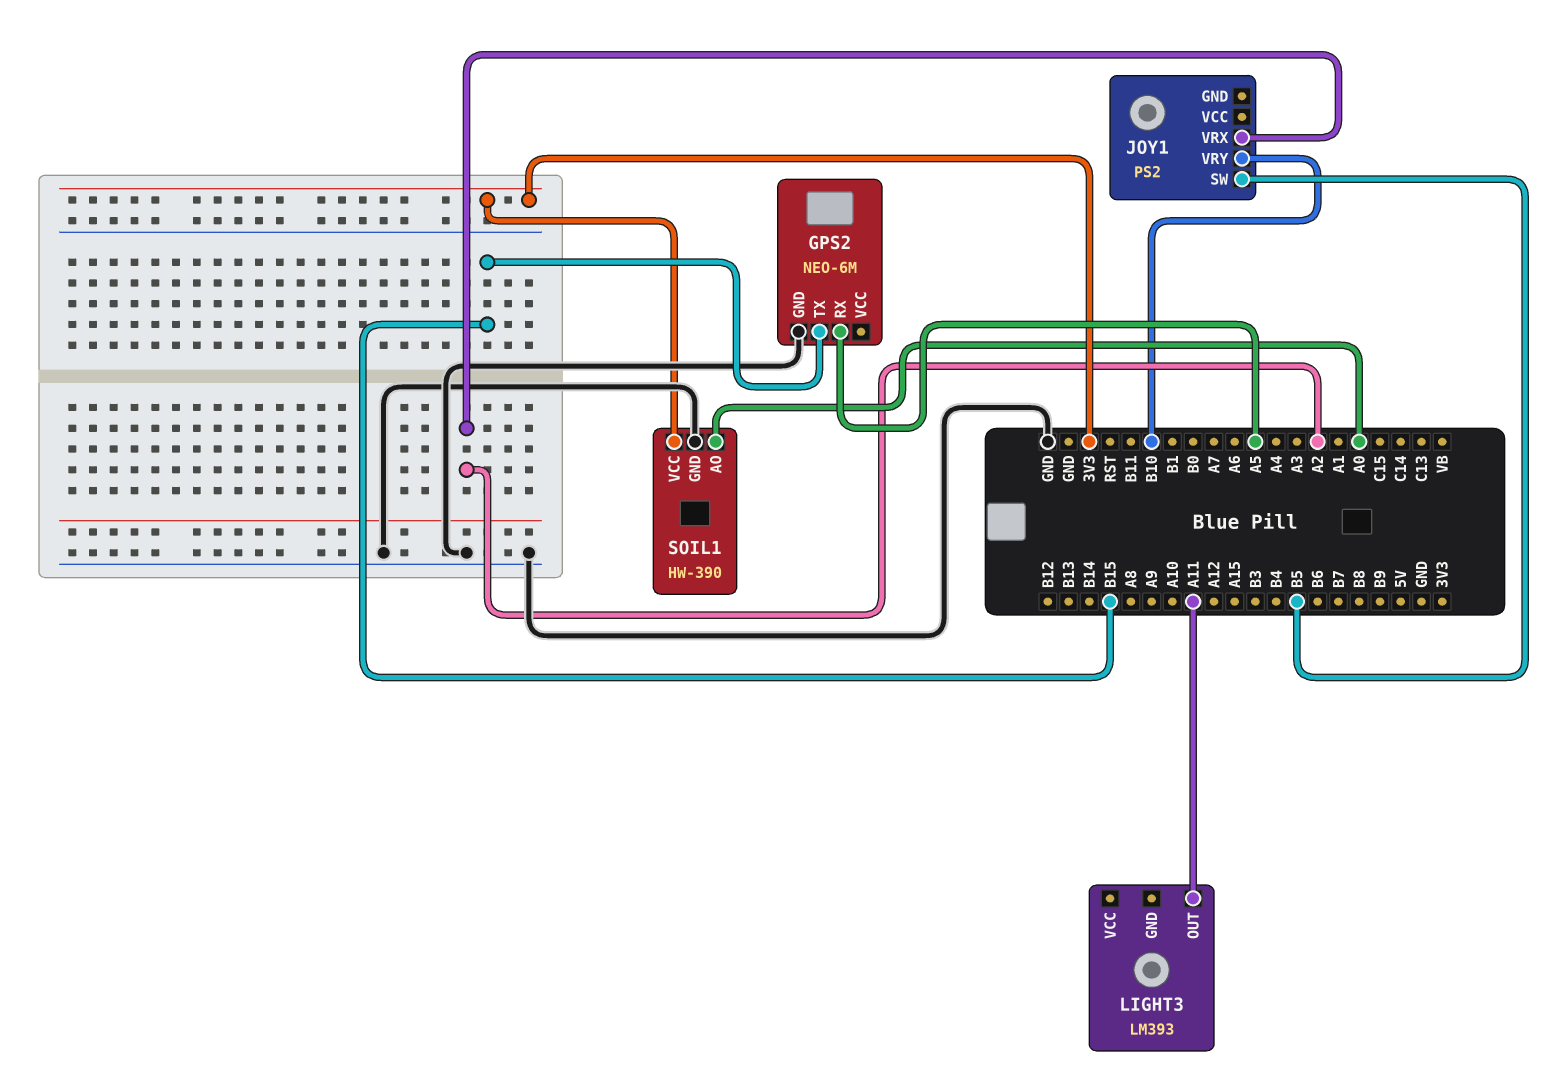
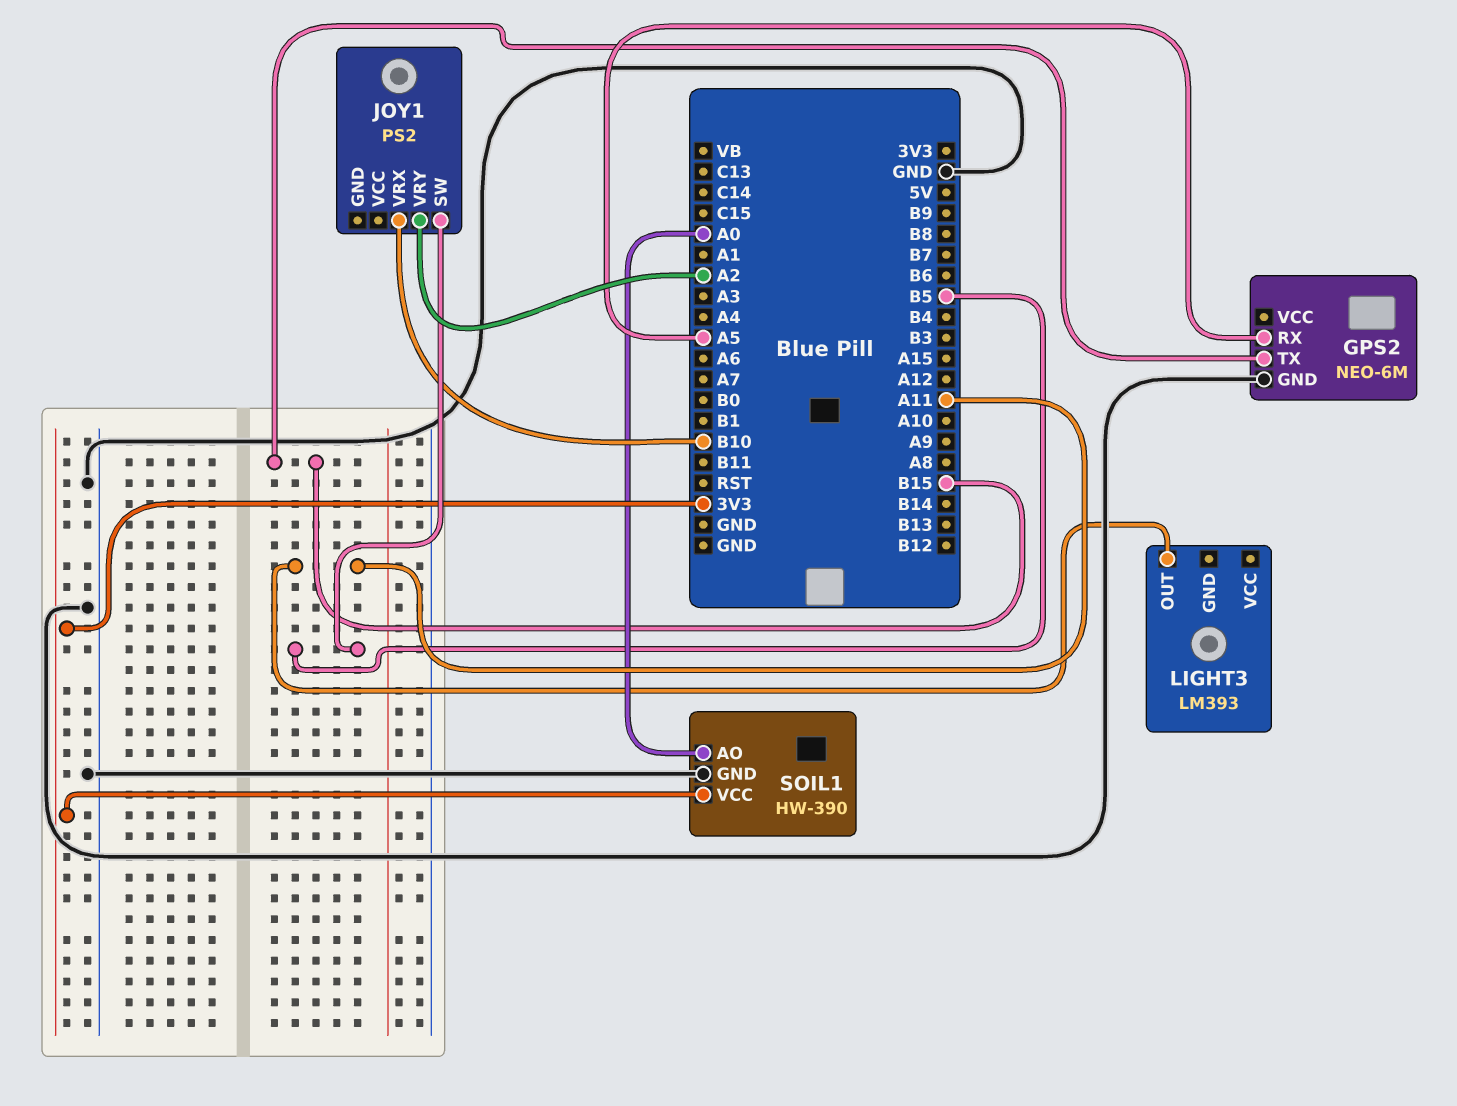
JOY1 pin VRX: A2 -> B10
JOY1 pin VRY: B10 -> A2

